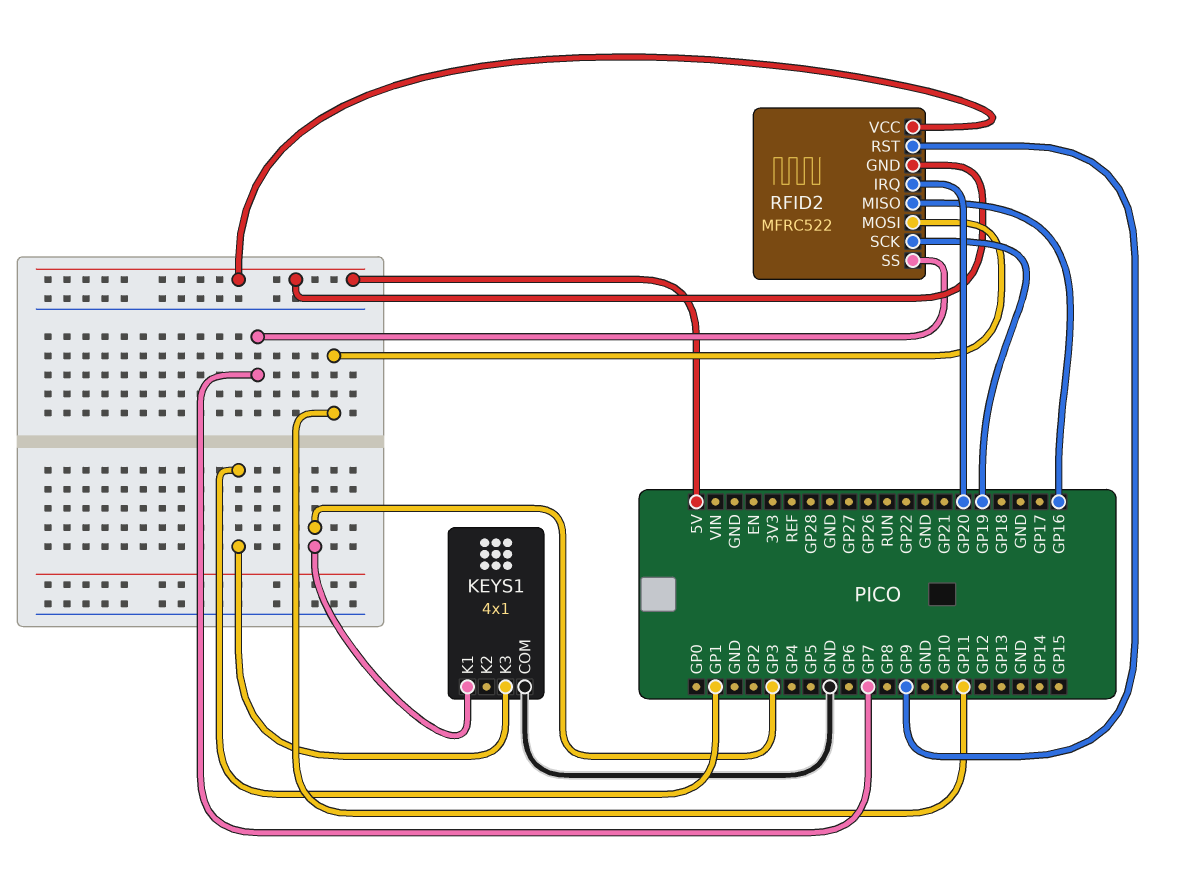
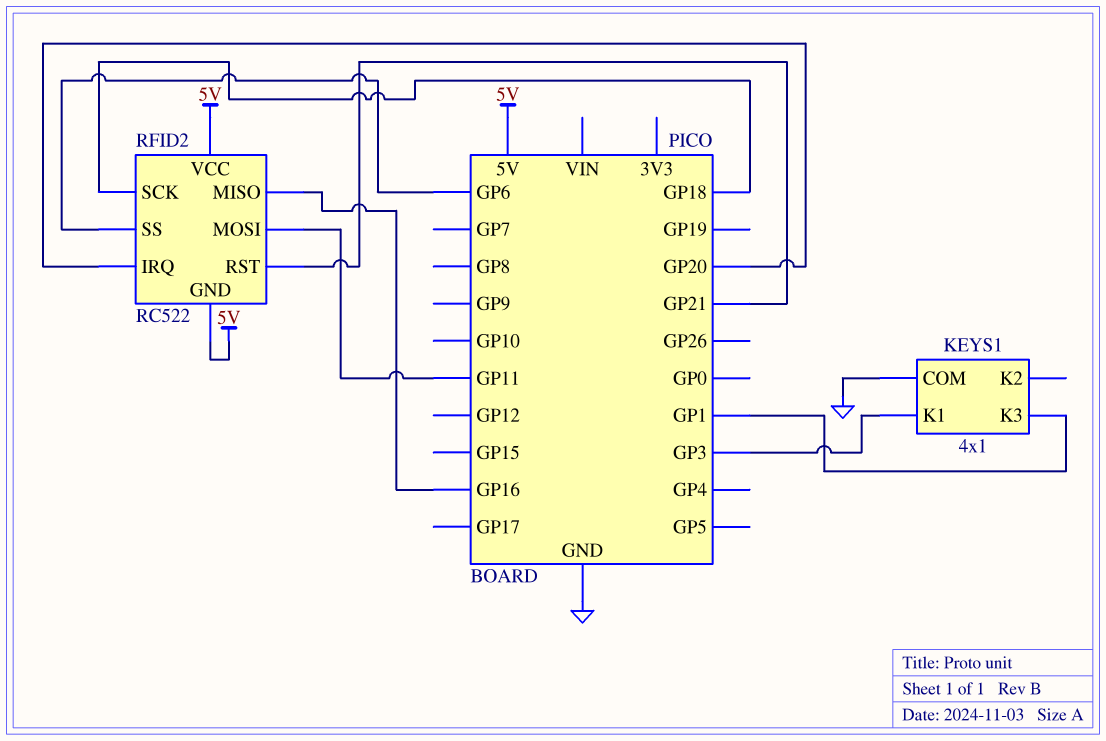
RFID2: MFRC522 -> RC522
RFID2 pin RST: GP9 -> GP21
RFID2 pin SCK: GP19 -> GP18
RFID2 pin SS: GP7 -> GP6

